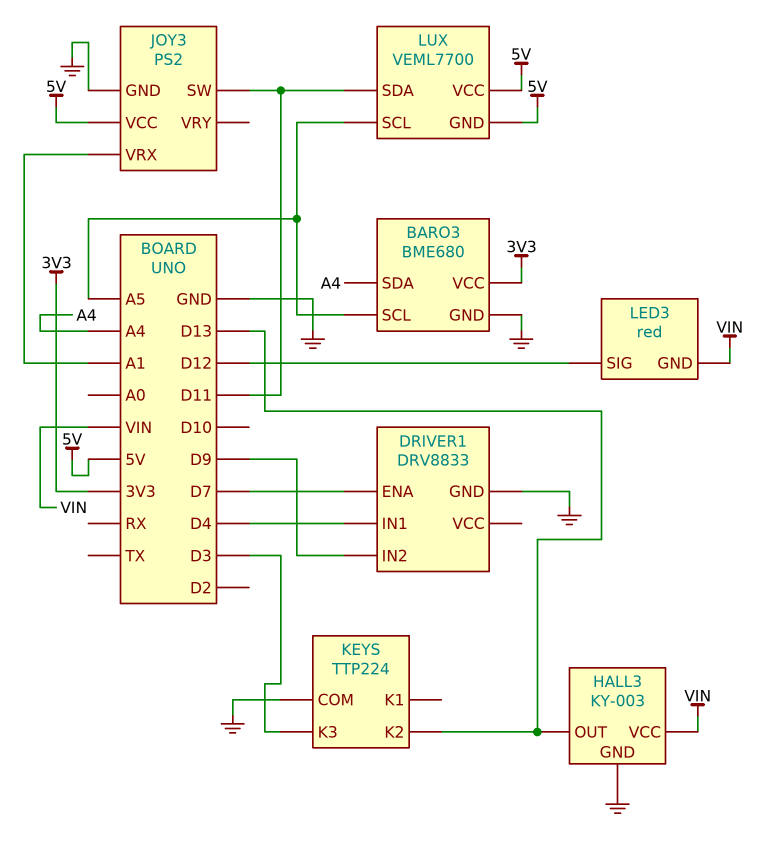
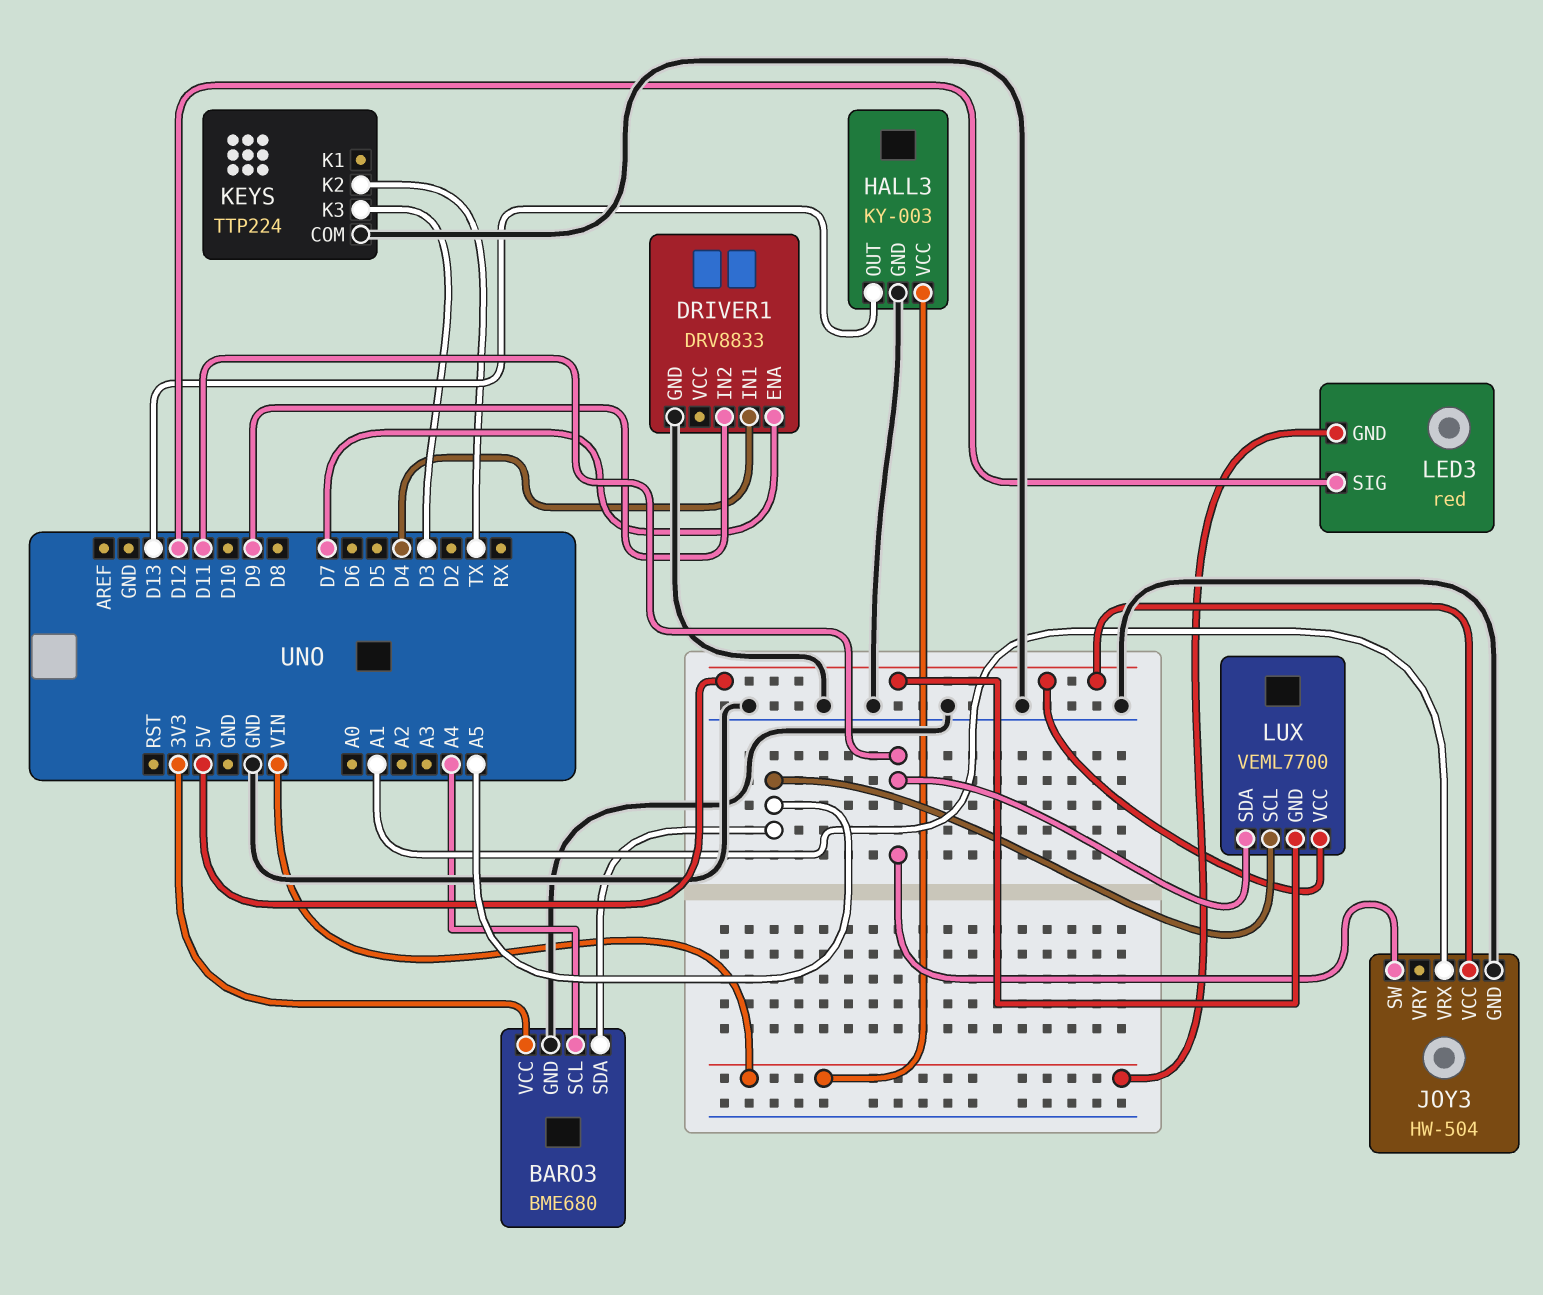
BARO3 pin SCL: A5 -> A4
BARO3 pin SDA: A4 -> A5
JOY3: PS2 -> HW-504
KEYS pin K2: D13 -> TX

